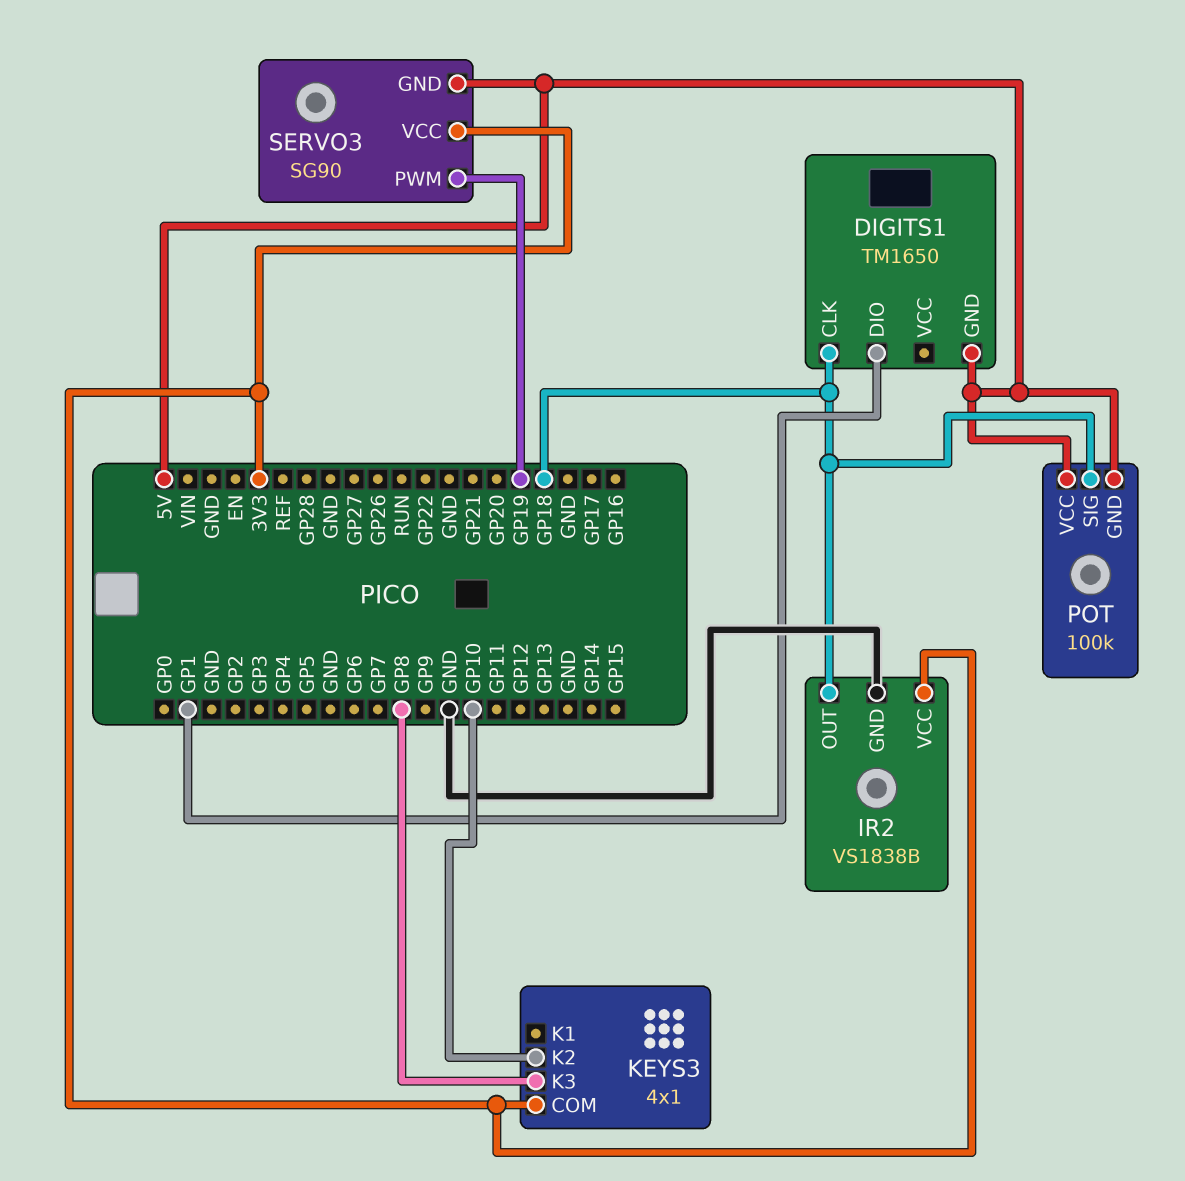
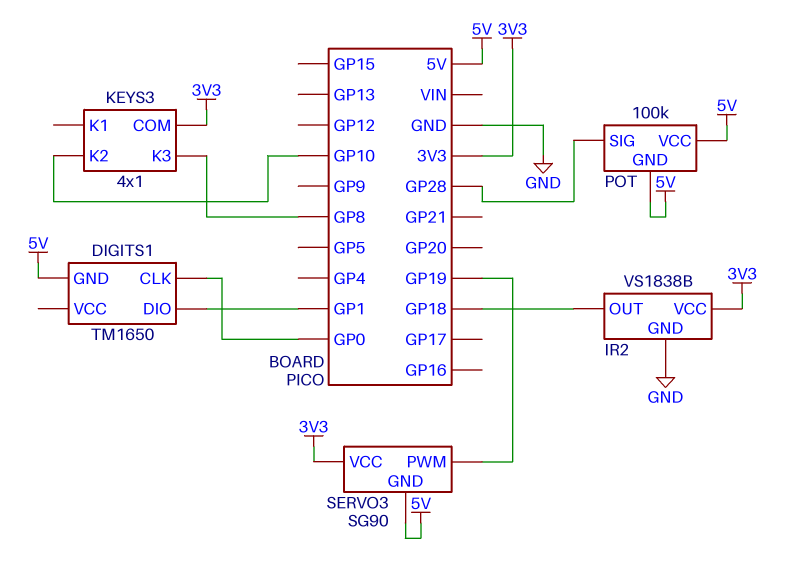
DIGITS1 pin CLK: GP18 -> GP0
POT pin SIG: GP18 -> GP28

